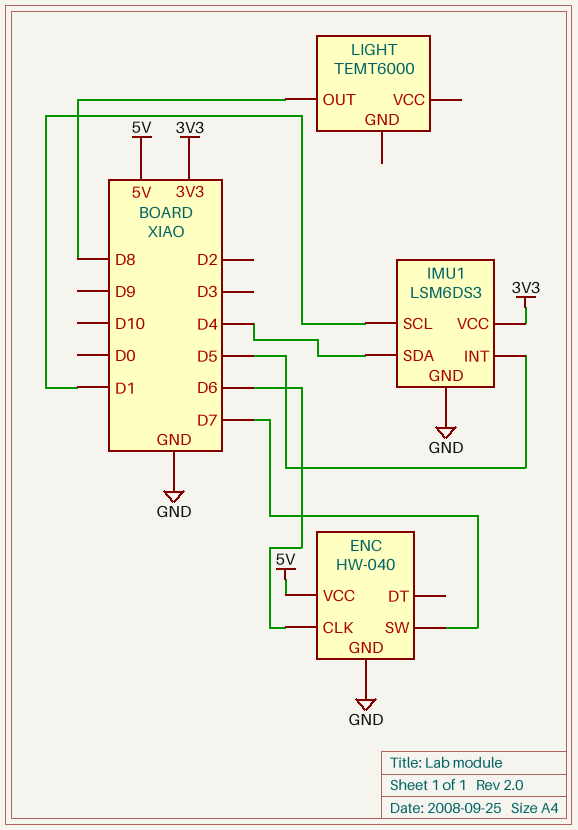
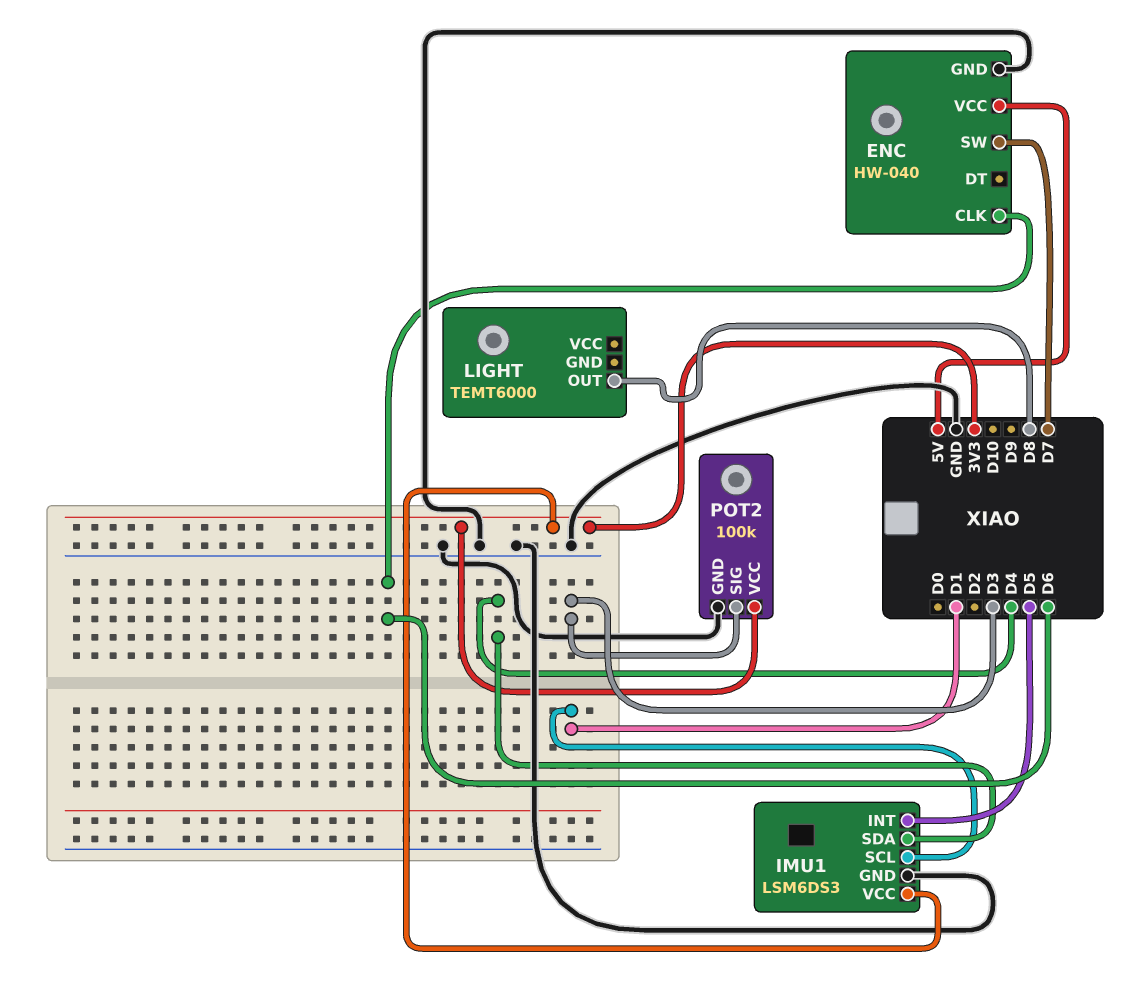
POT2: none -> 100k
POT2 pin GND: none -> GND
POT2 pin SIG: none -> D3
POT2 pin VCC: none -> 3V3

